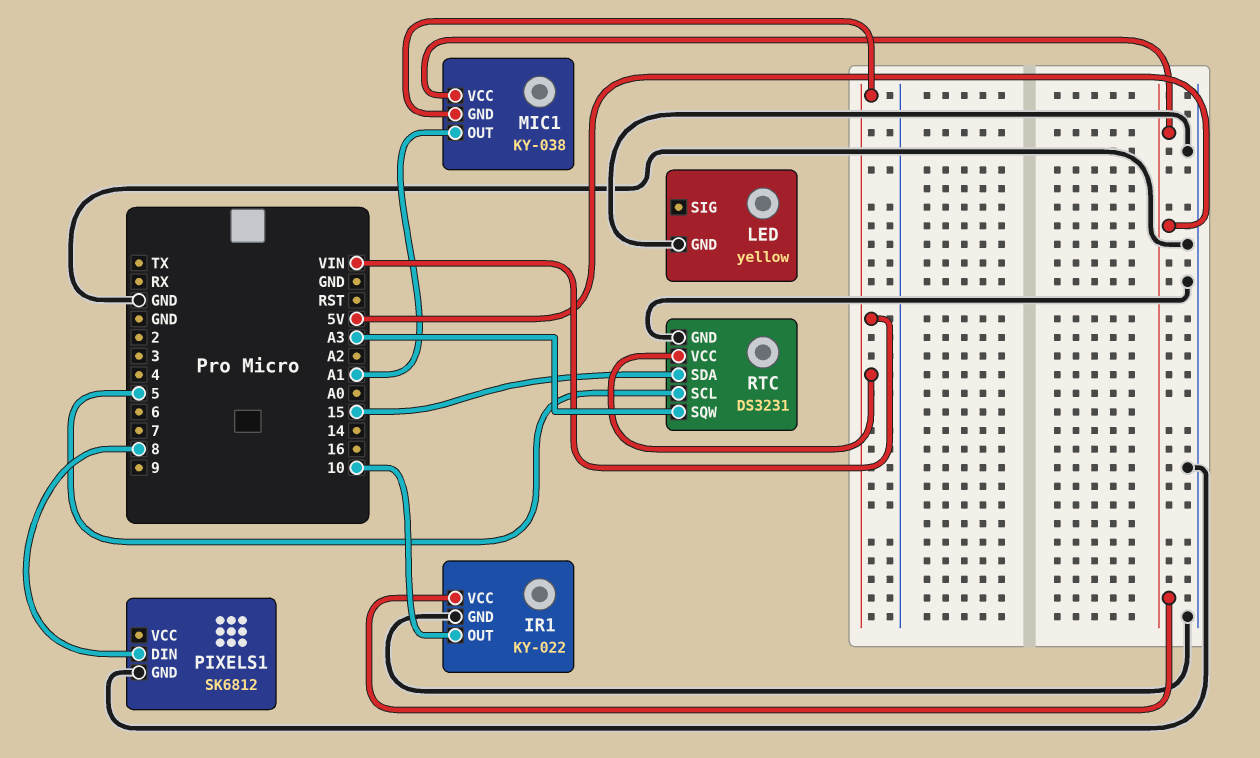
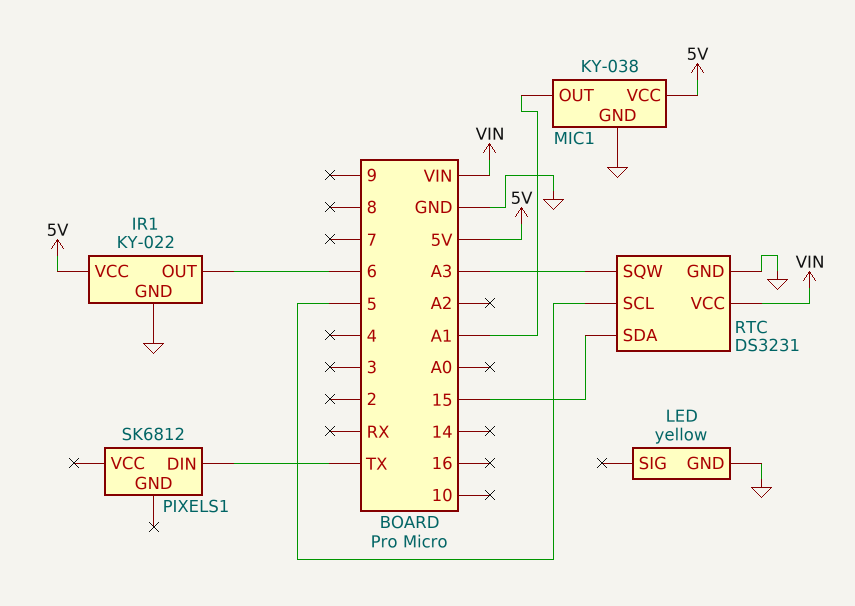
IR1 pin OUT: 10 -> 6
MIC1 pin GND: VIN -> GND
PIXELS1 pin DIN: 8 -> TX
PIXELS1 pin GND: GND -> none

